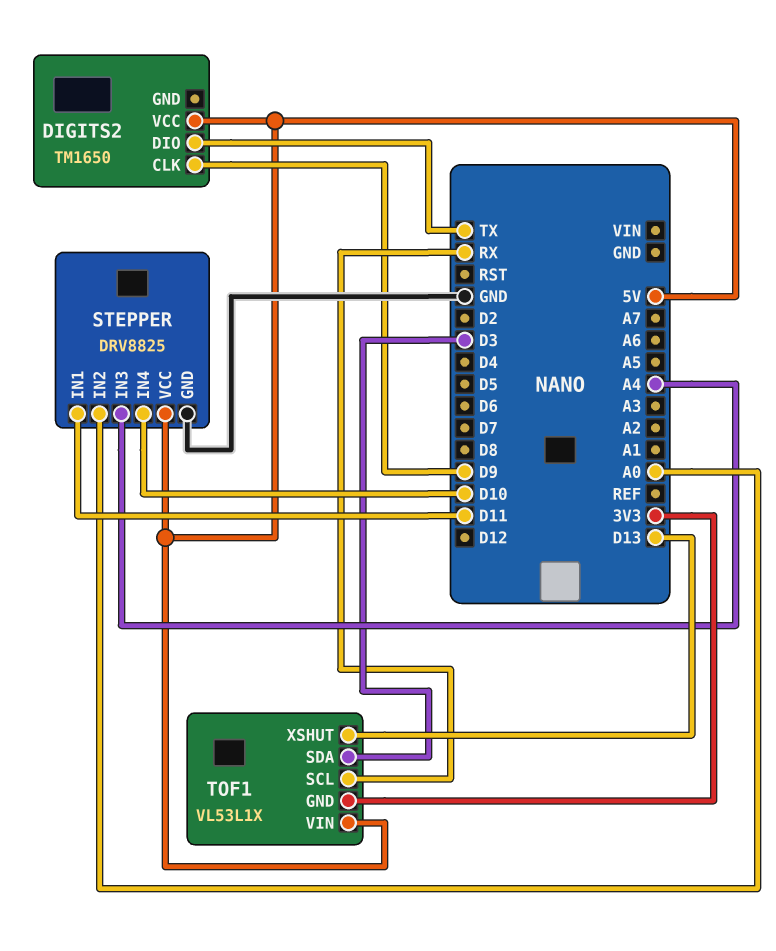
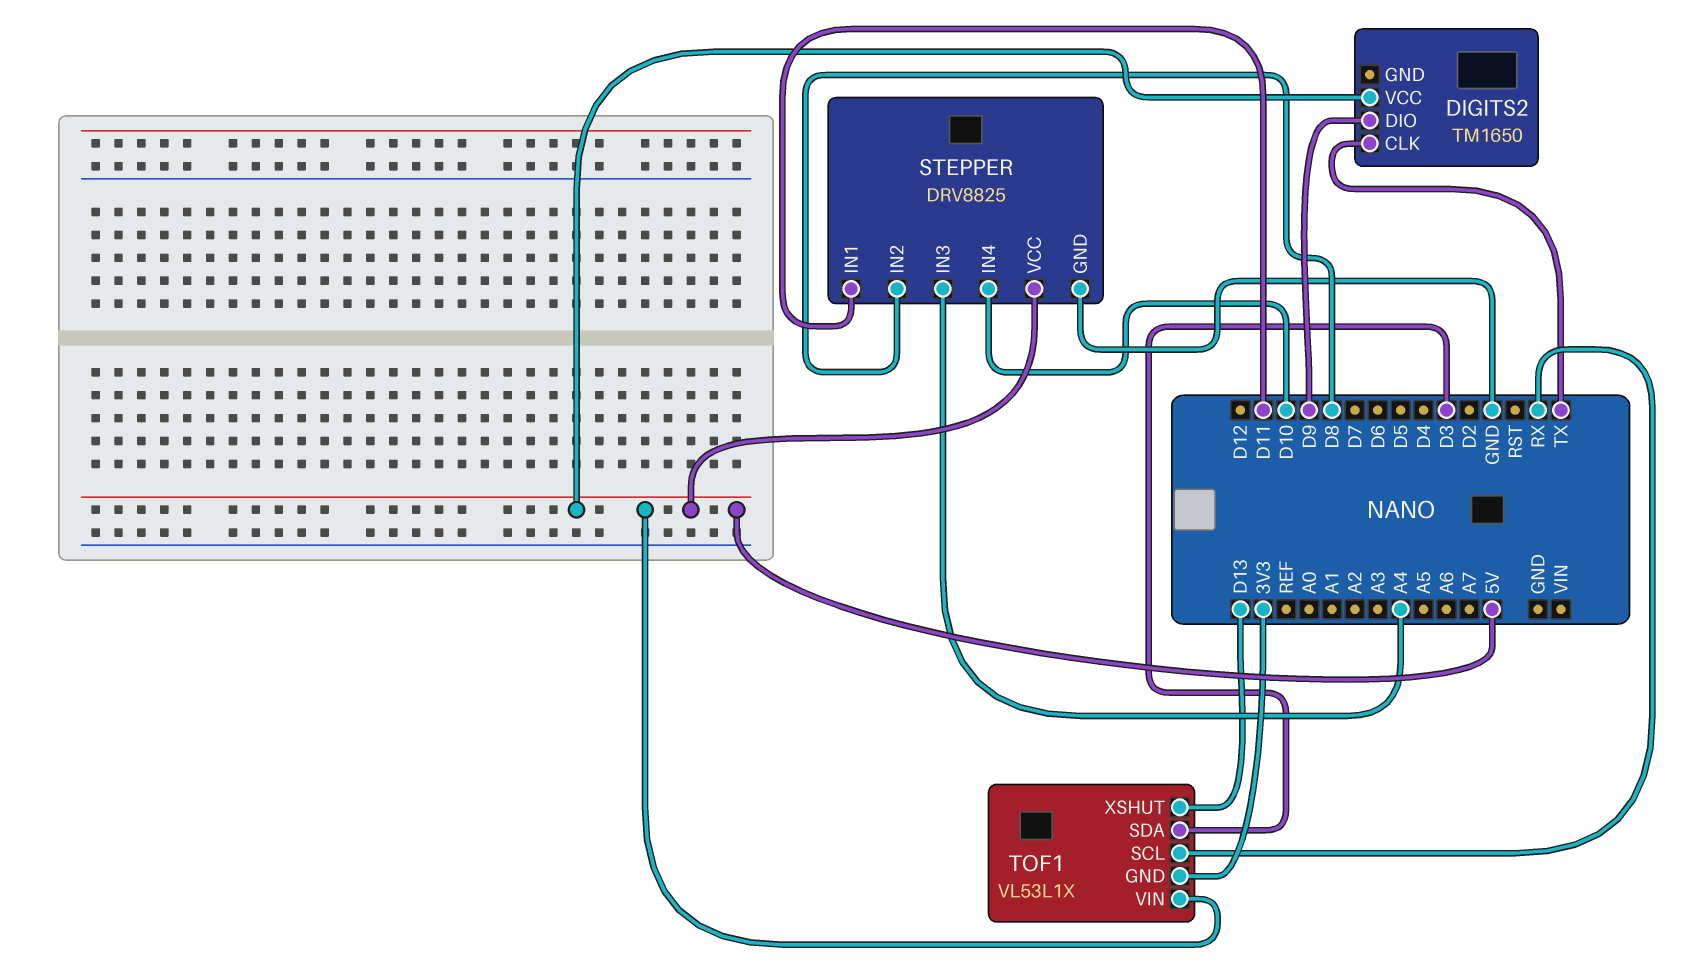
DIGITS2 pin CLK: D9 -> TX
DIGITS2 pin DIO: TX -> D9
STEPPER pin IN2: A0 -> D8

